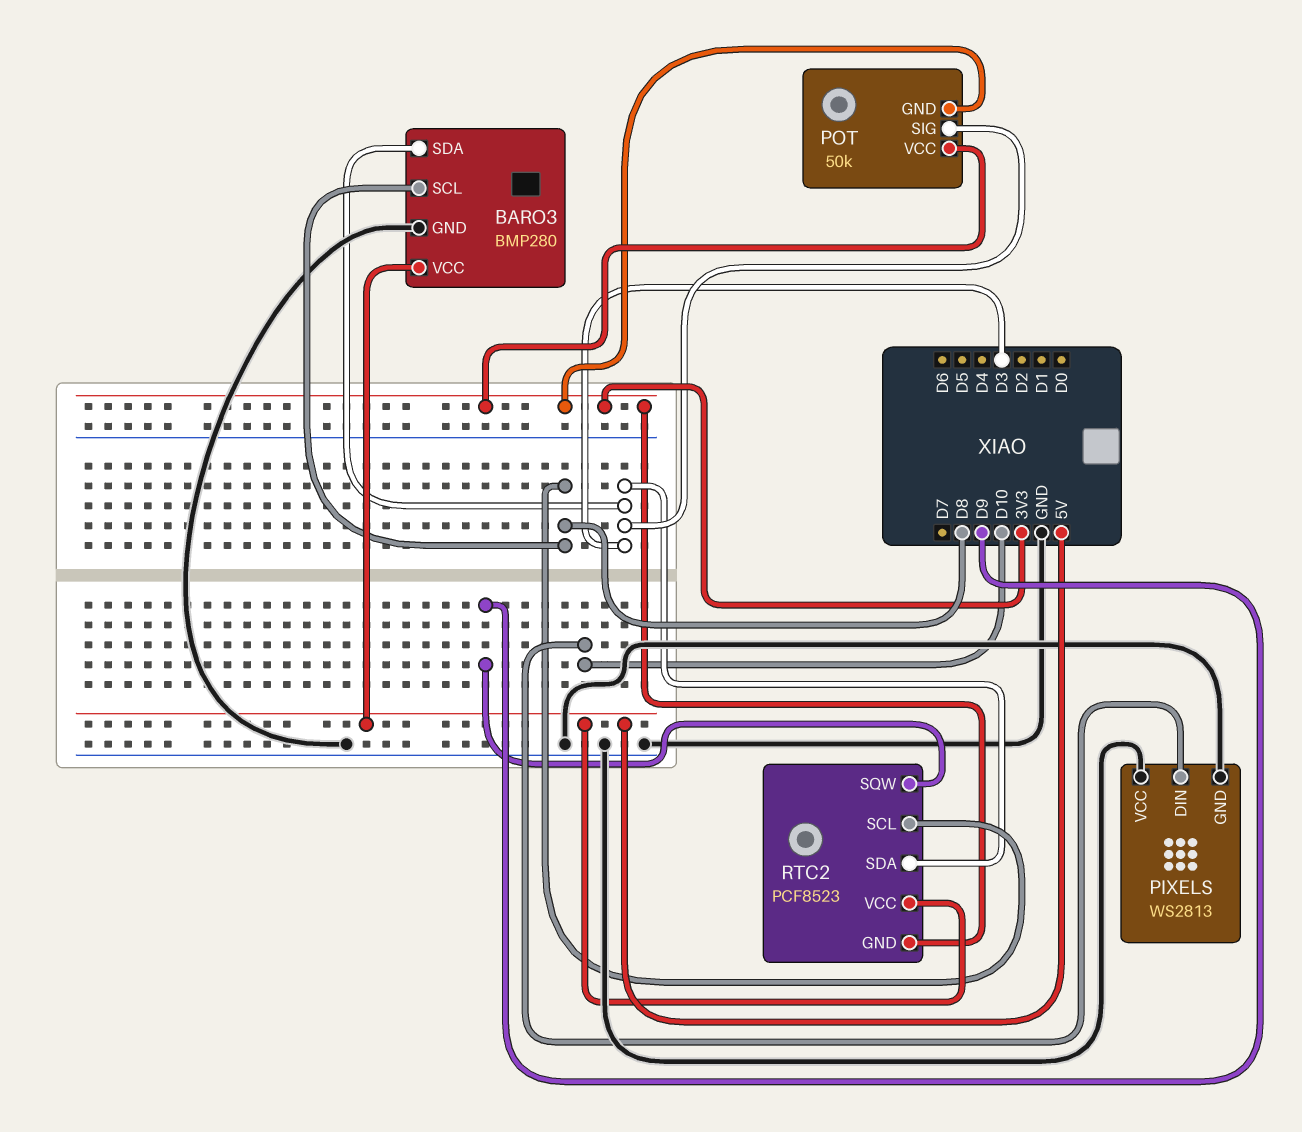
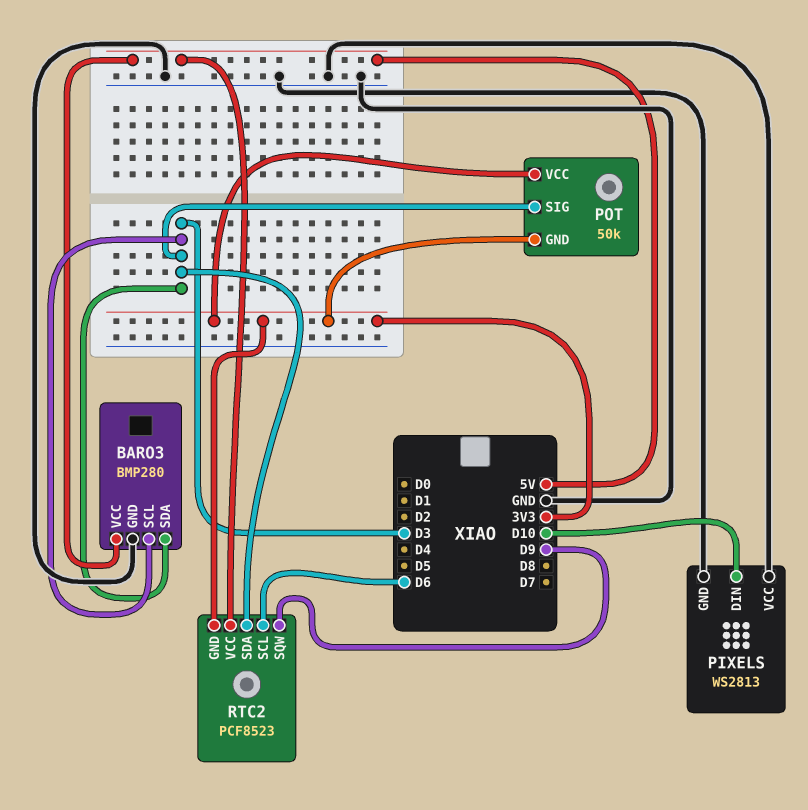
BARO3 pin SCL: D8 -> D3
RTC2 pin SCL: D8 -> D6

